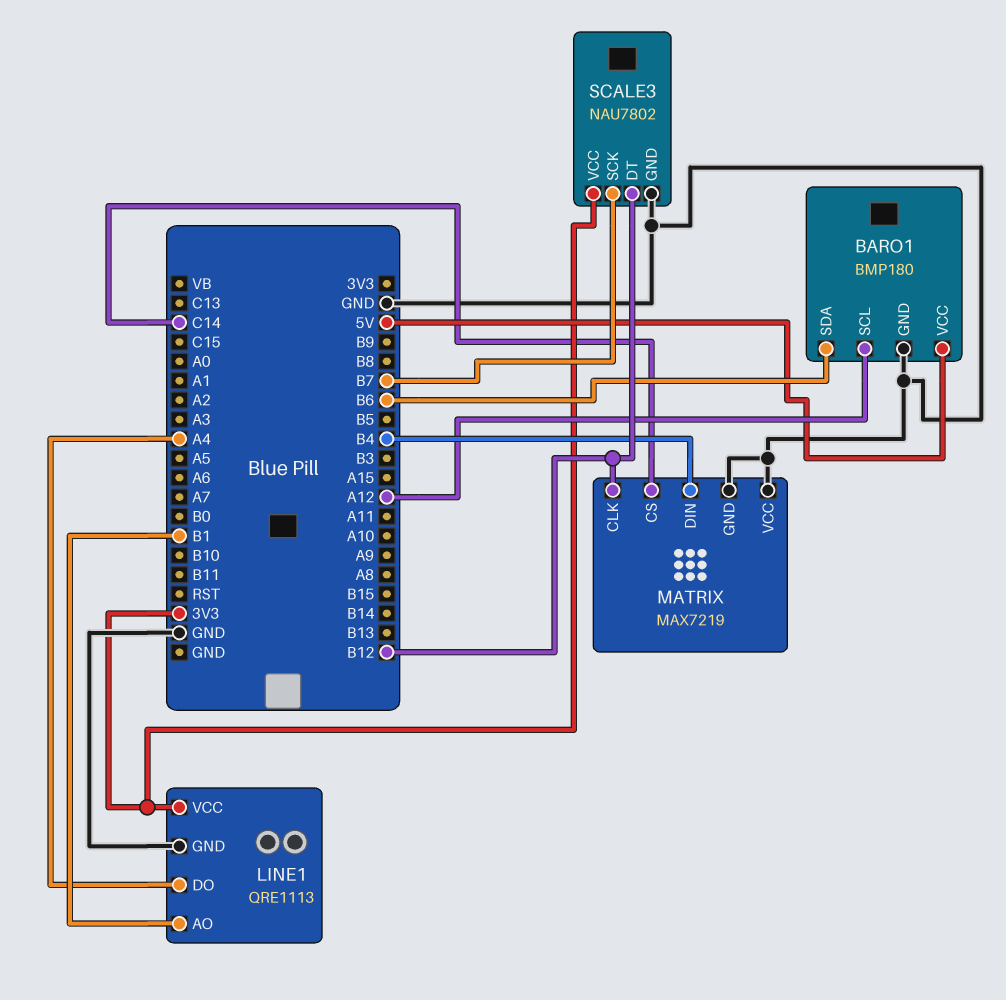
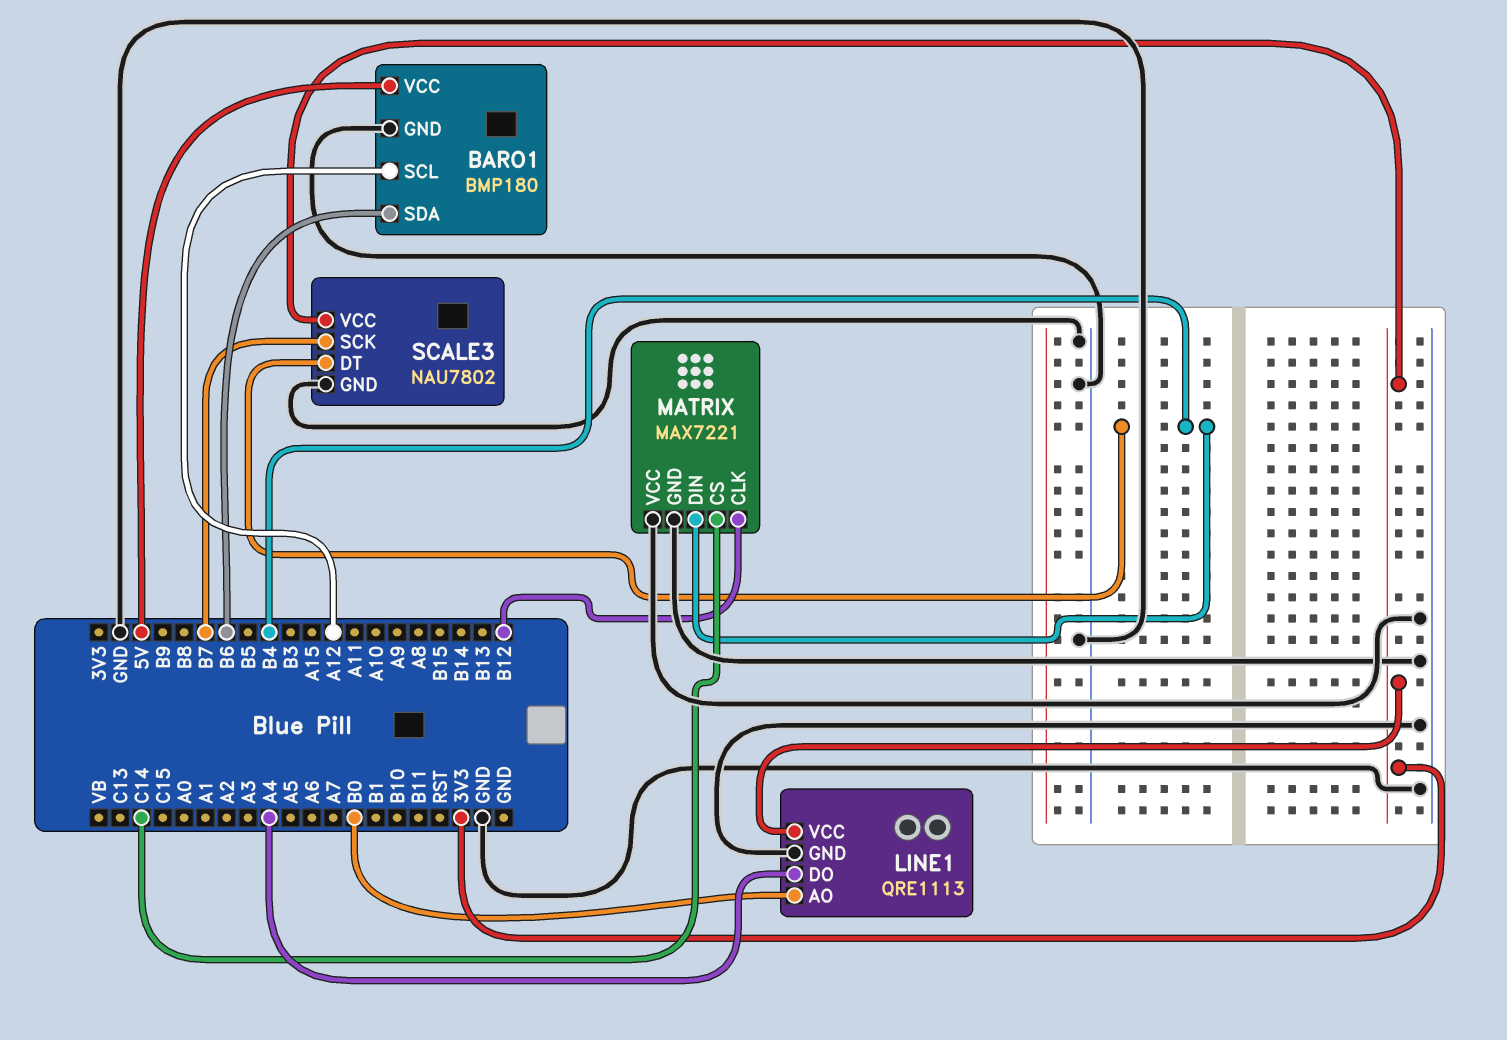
LINE1 pin AO: B1 -> B0
MATRIX: MAX7219 -> MAX7221
SCALE3 pin DT: B12 -> B4

